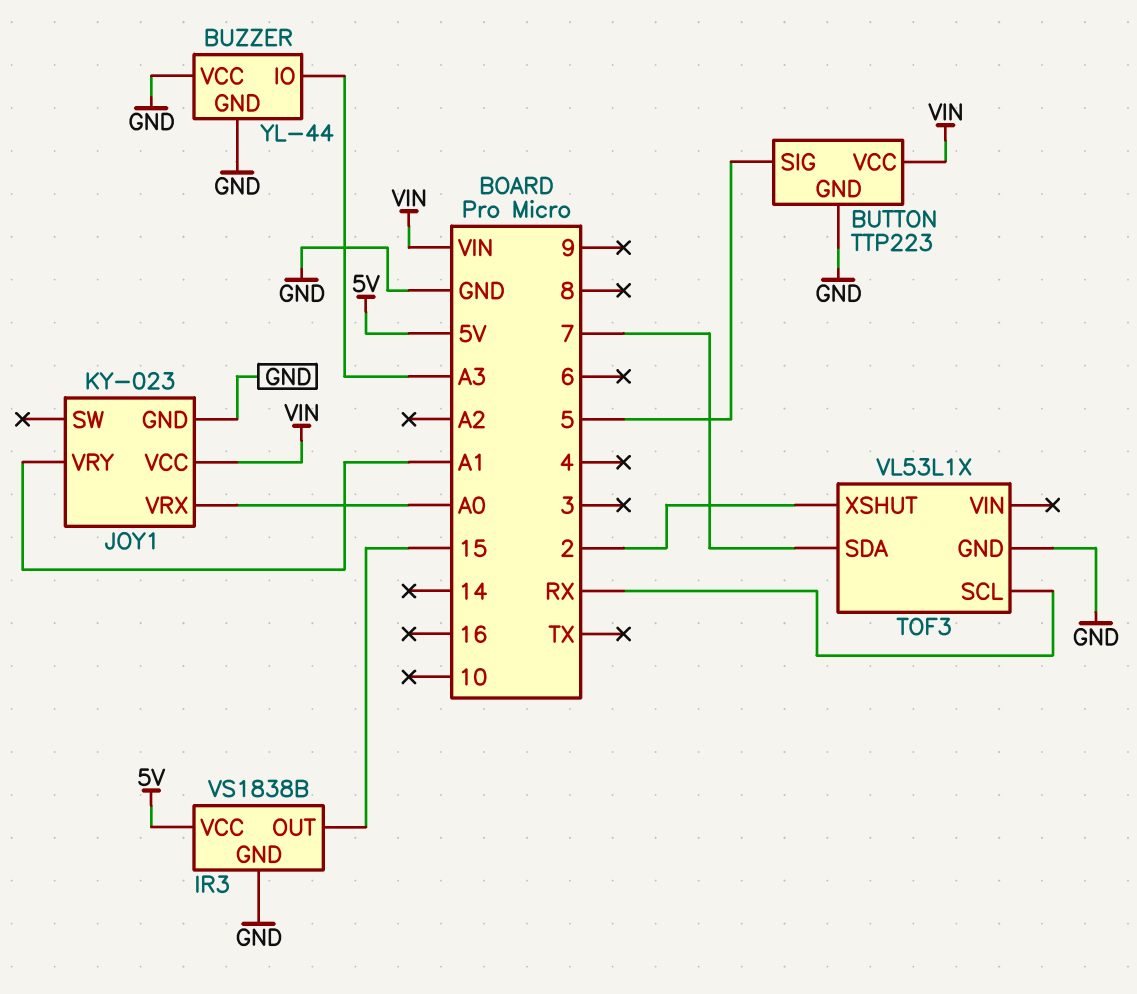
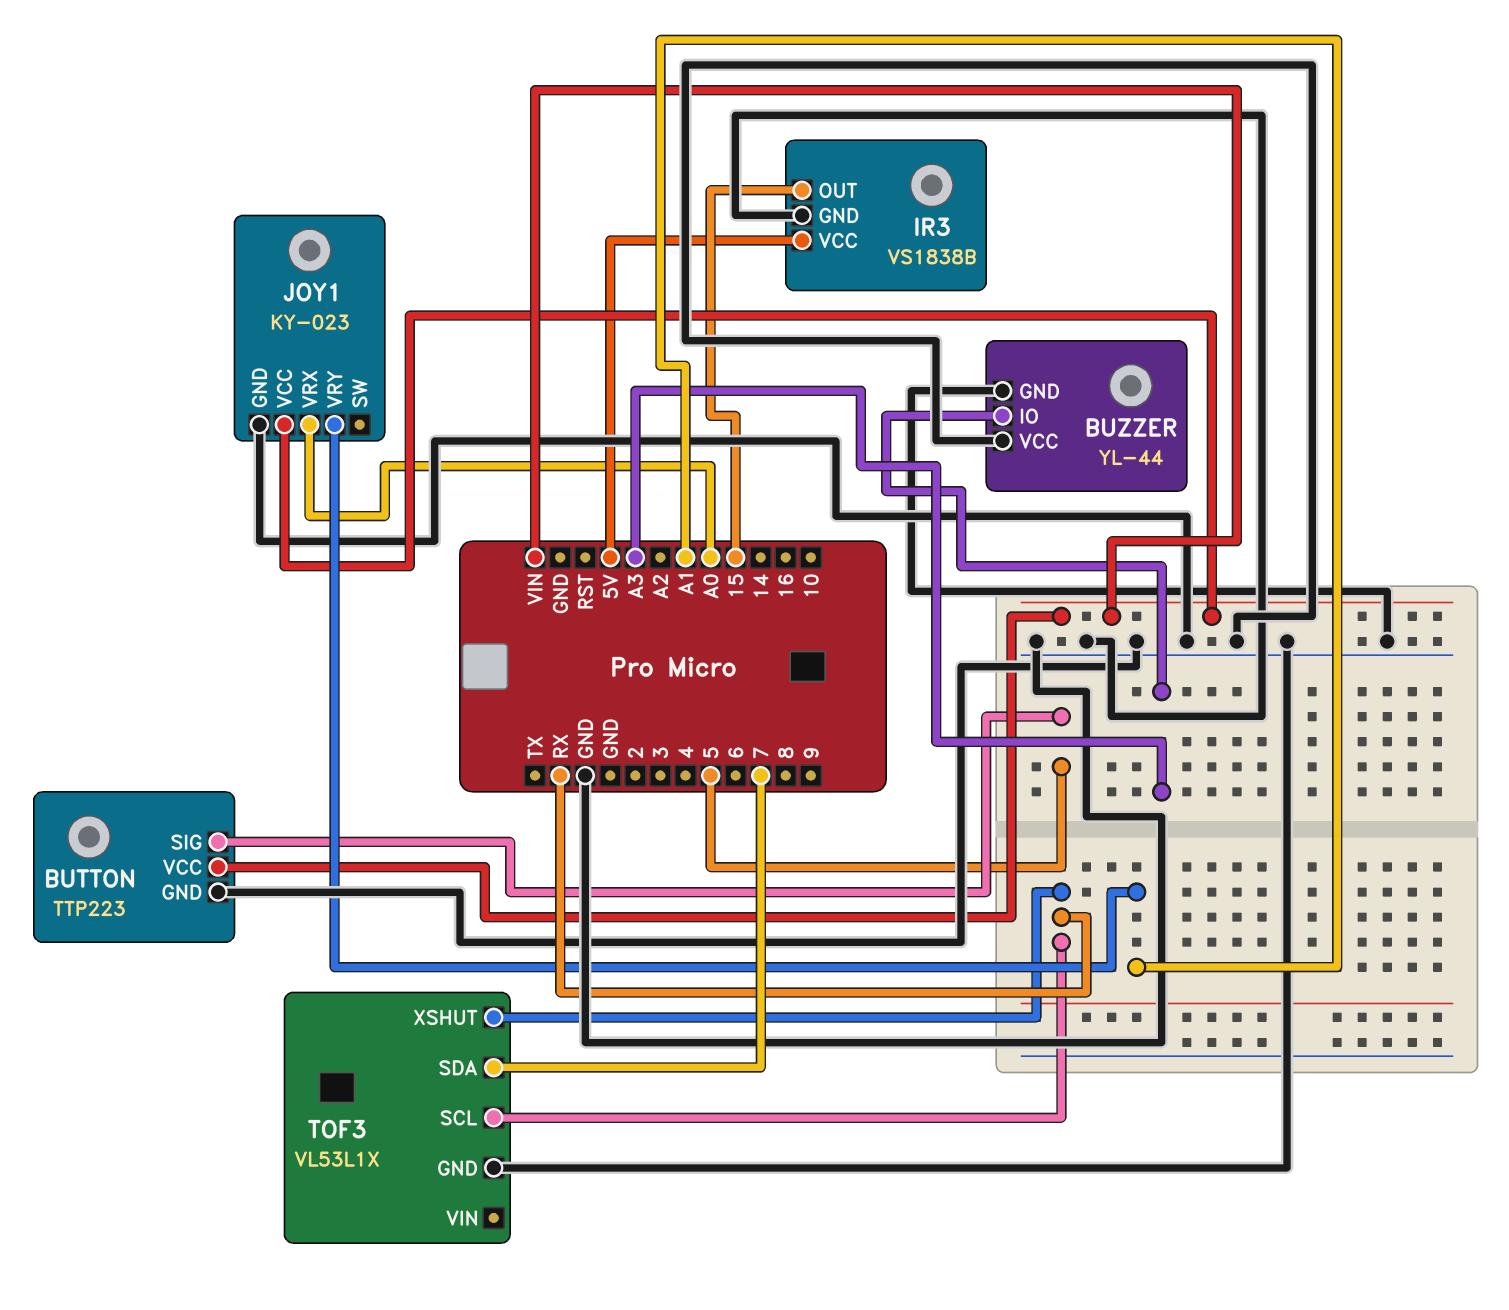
TOF3 pin XSHUT: 2 -> RX

